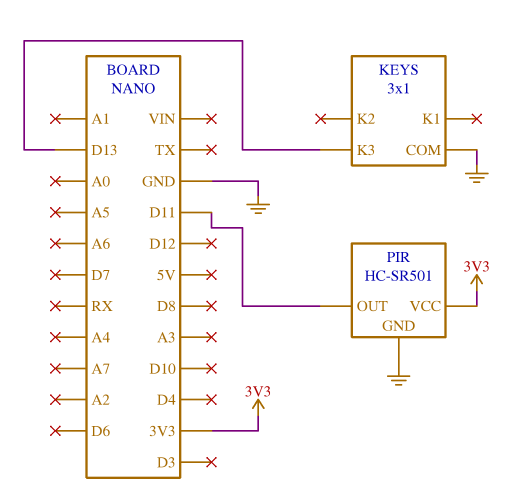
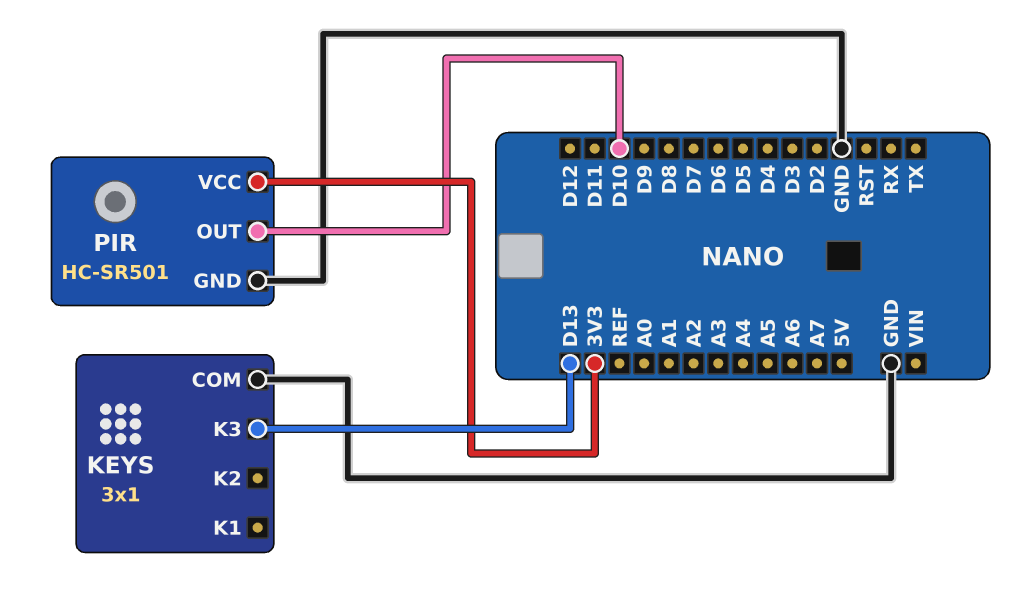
PIR pin OUT: D11 -> D10

